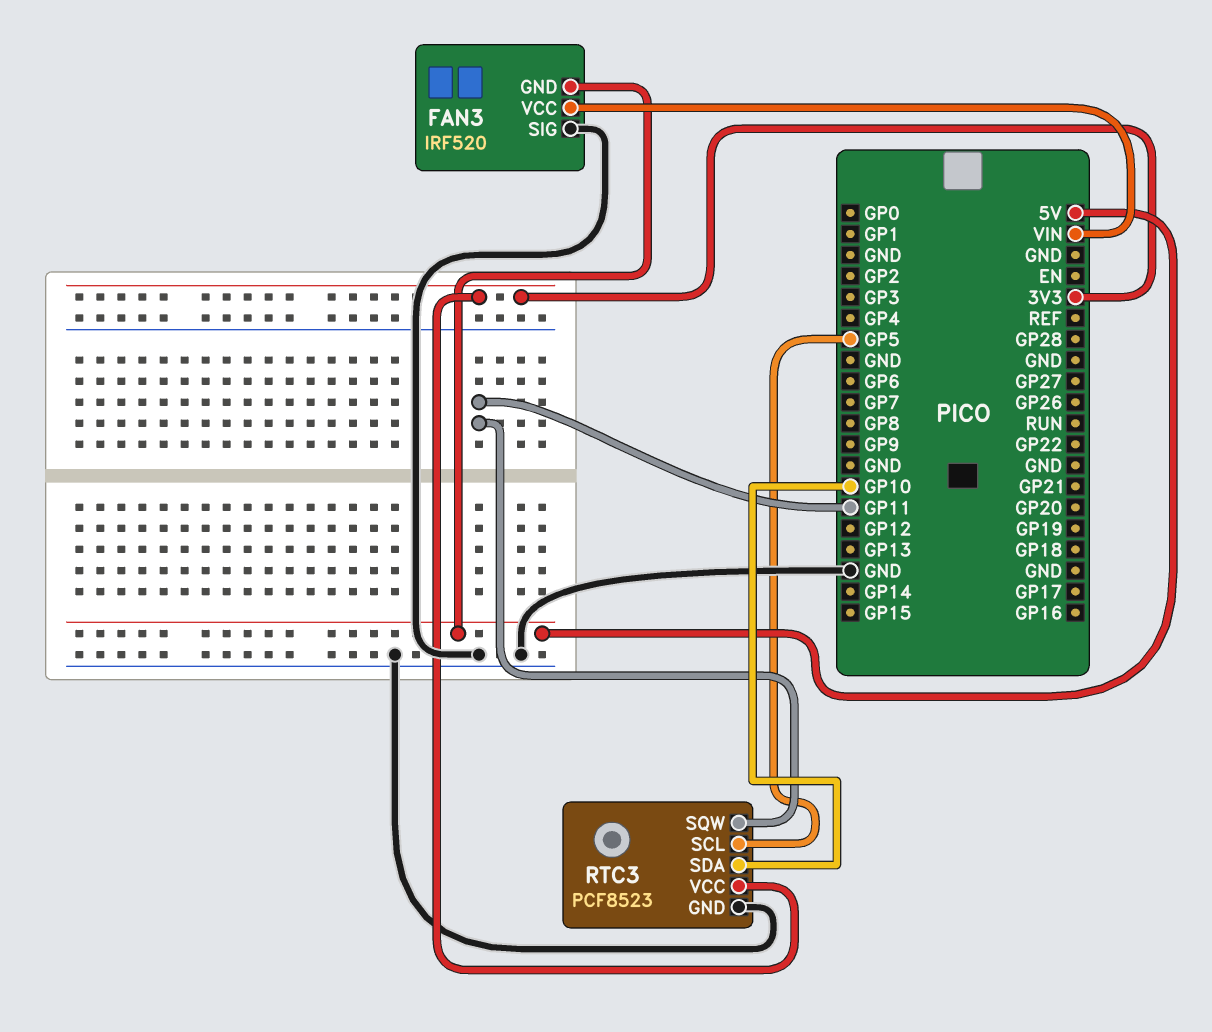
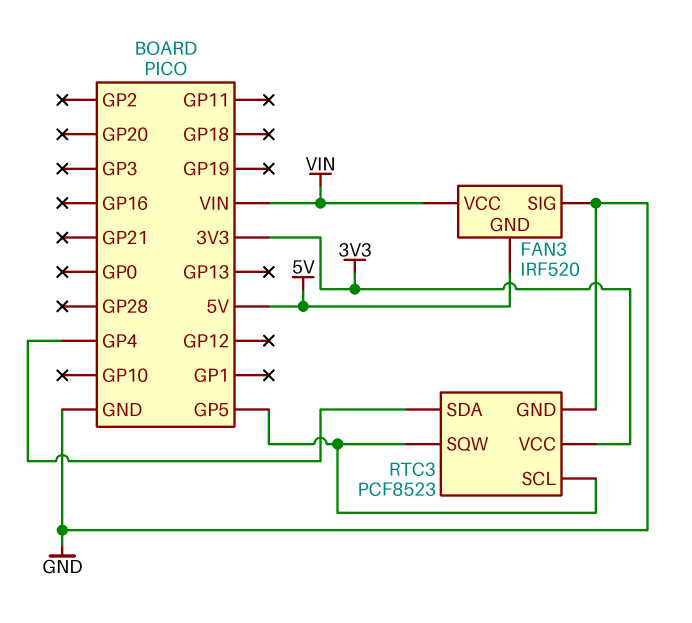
RTC3 pin SDA: GP10 -> GP4
RTC3 pin SQW: GP11 -> GP5

